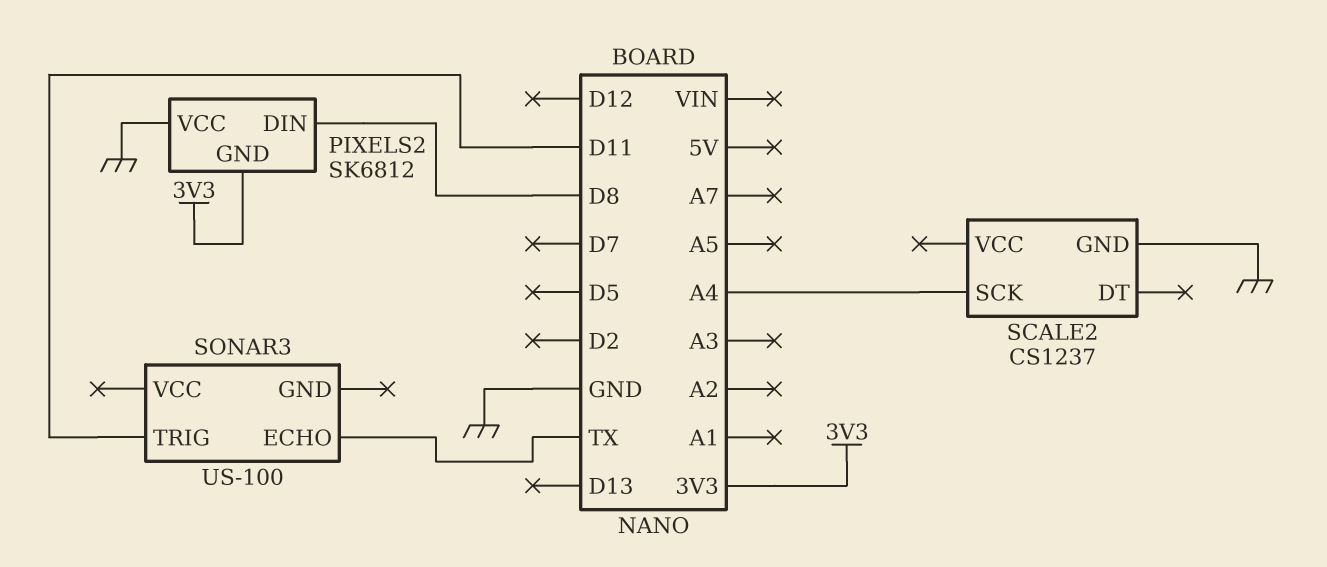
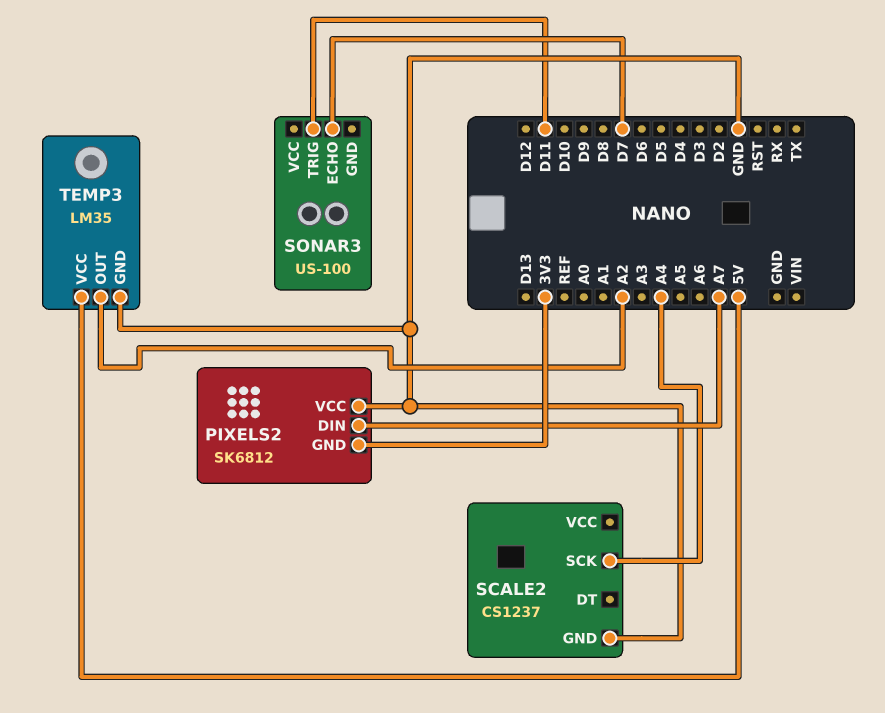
PIXELS2 pin DIN: D8 -> A7
SONAR3 pin ECHO: TX -> D7
TEMP3: none -> LM35
TEMP3 pin GND: none -> GND
TEMP3 pin OUT: none -> A2
TEMP3 pin VCC: none -> 5V

